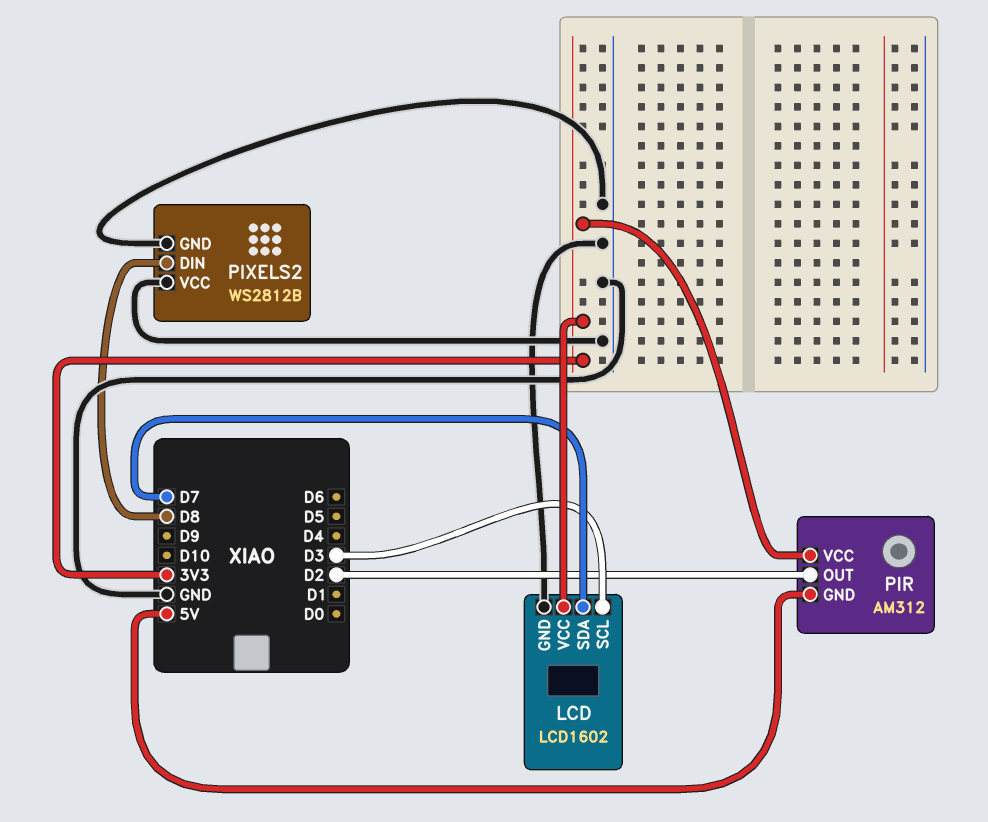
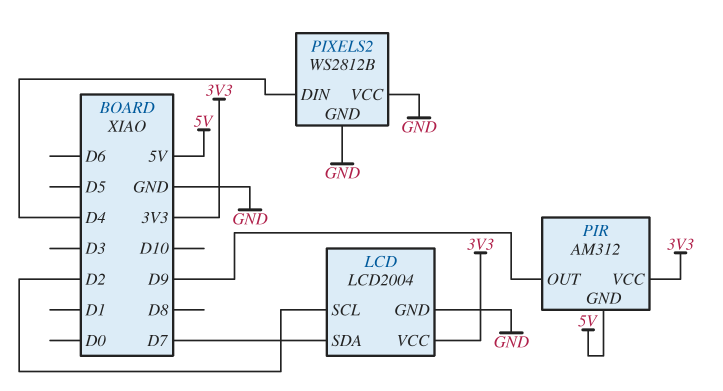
LCD: LCD1602 -> LCD2004
LCD pin SCL: D3 -> D2
PIR pin OUT: D2 -> D9
PIXELS2 pin DIN: D8 -> D4

